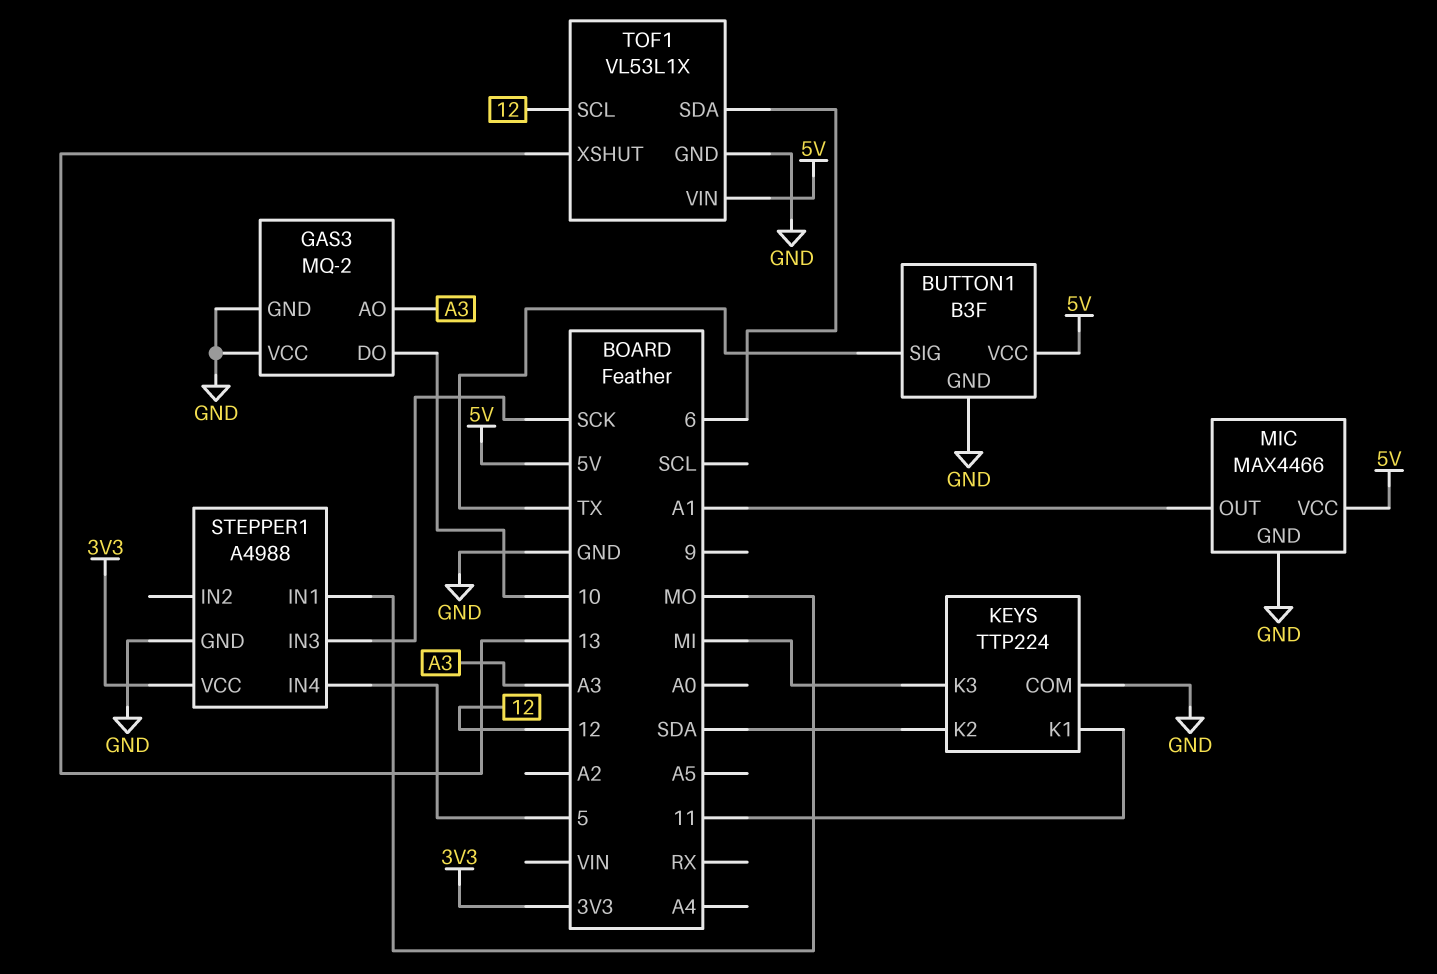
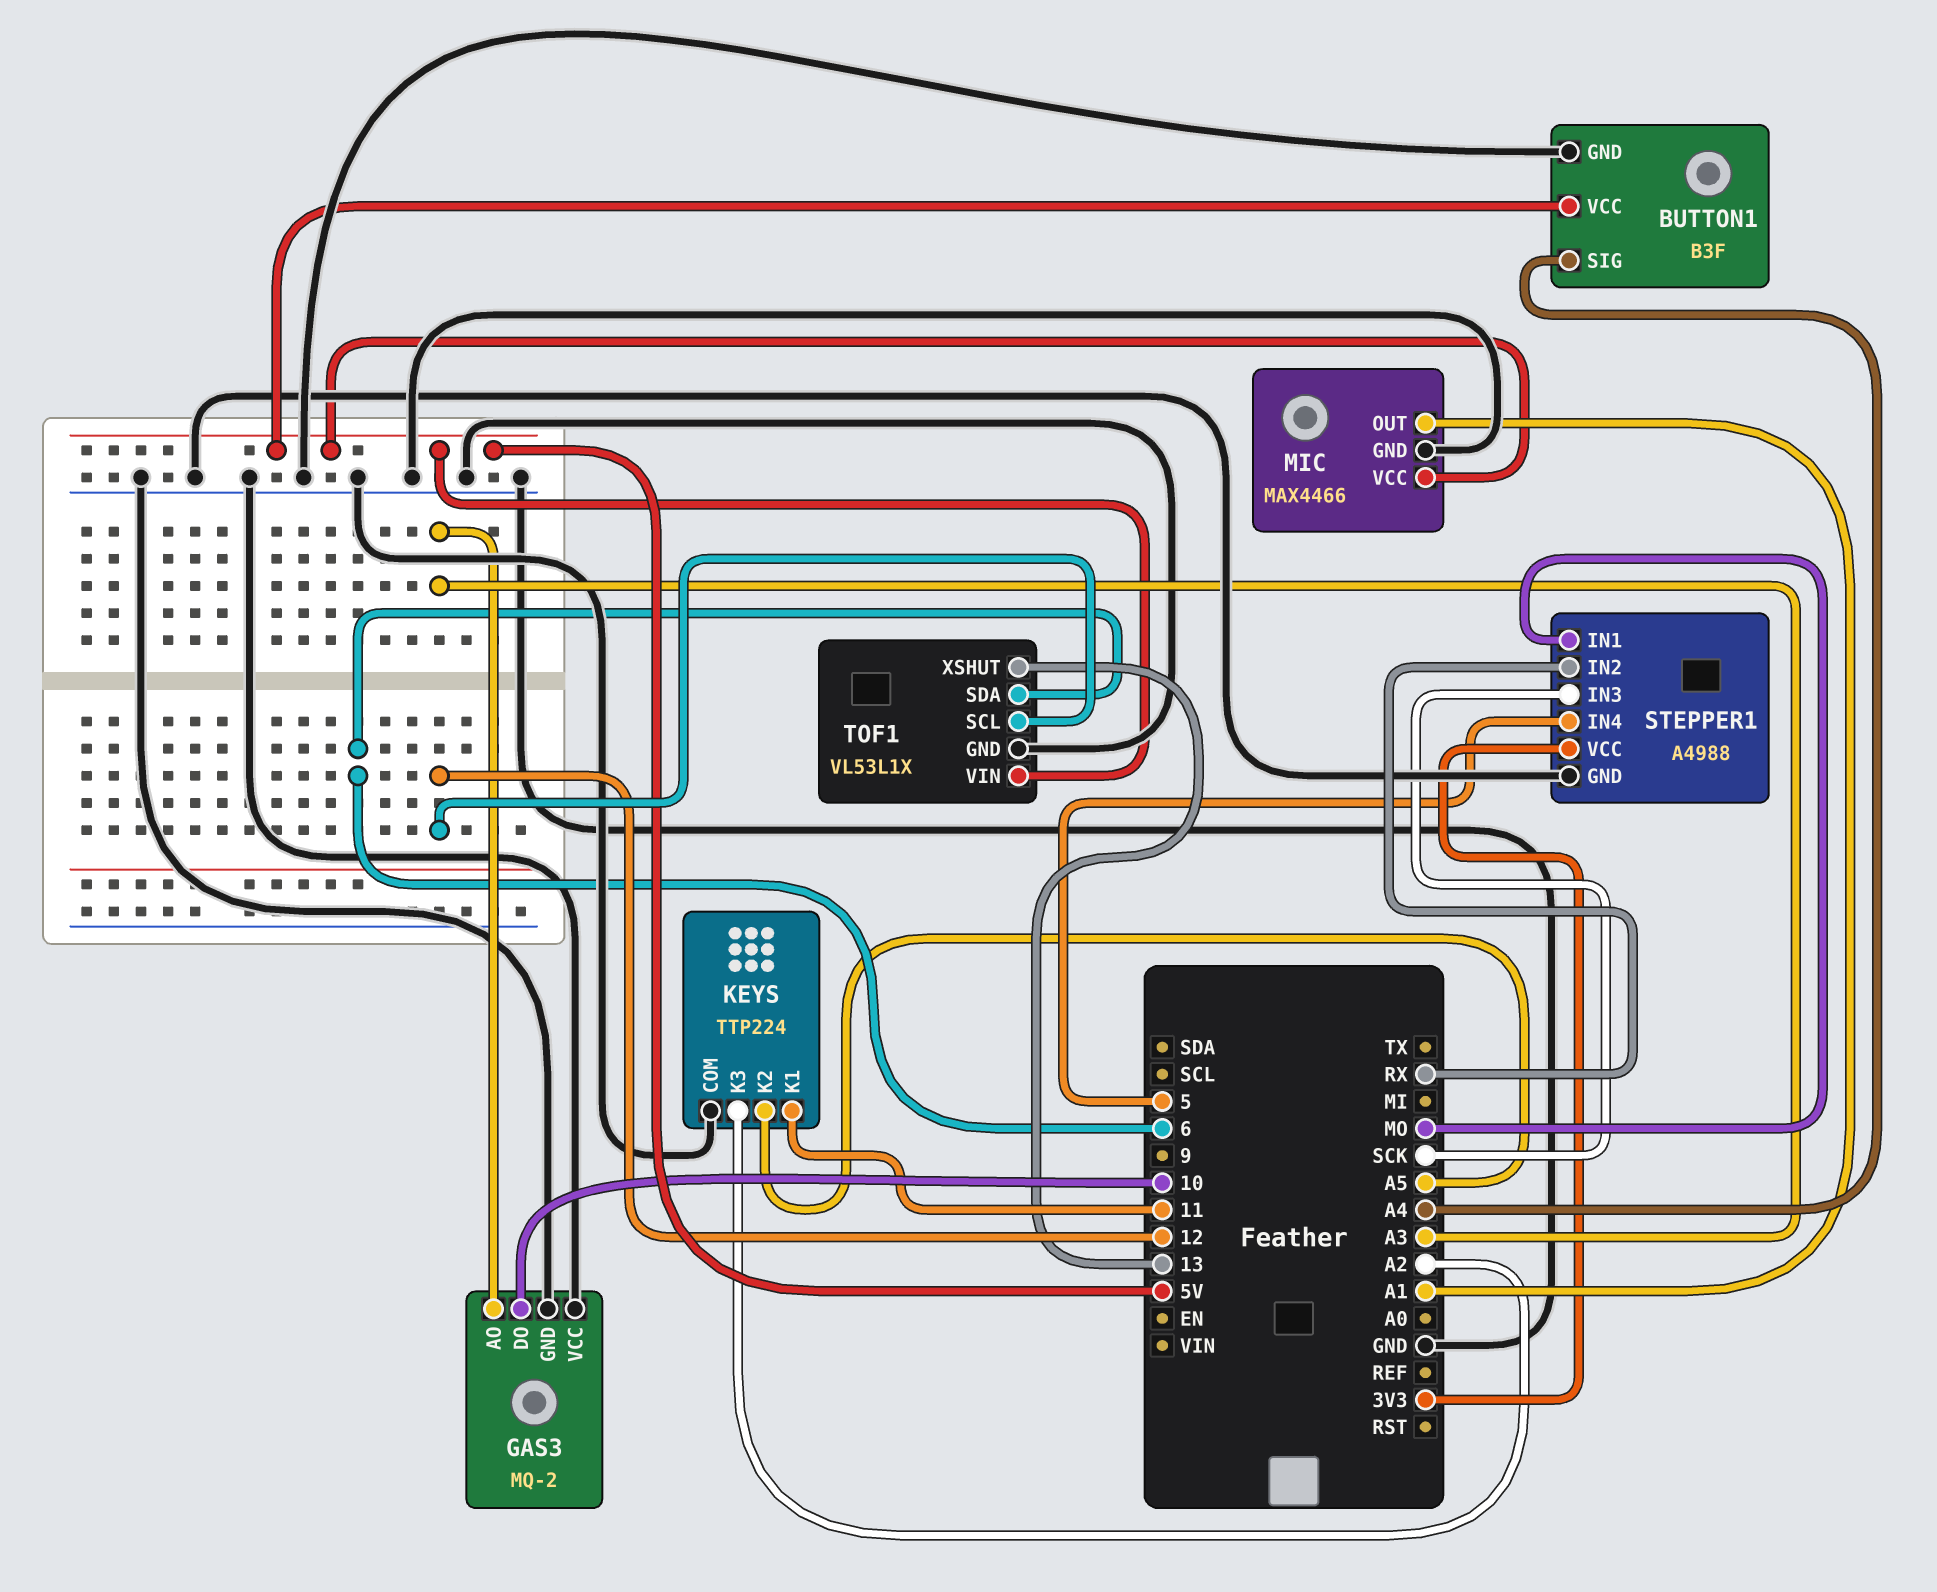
BUTTON1 pin SIG: TX -> A4
KEYS pin K2: SDA -> A5
KEYS pin K3: MI -> A2
STEPPER1 pin IN2: none -> RX

